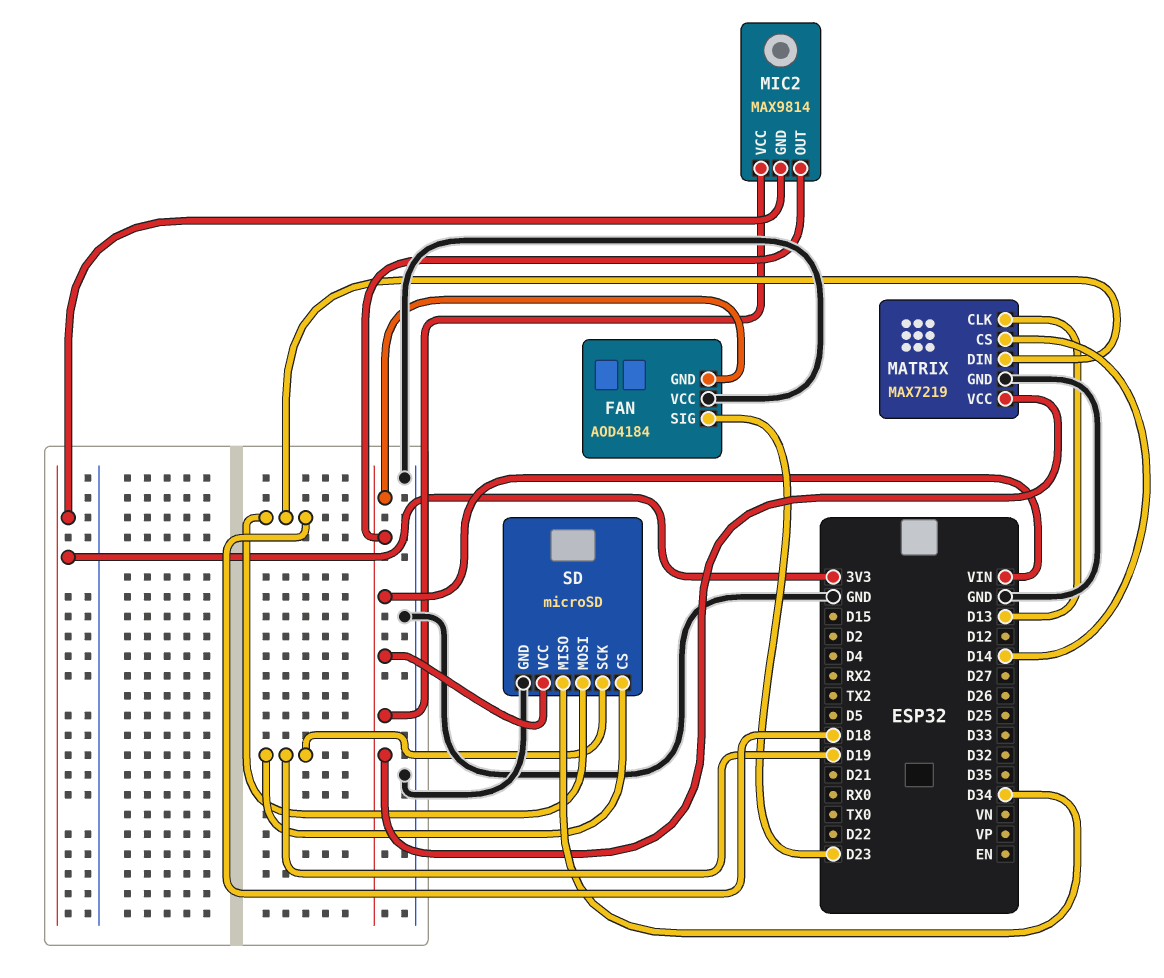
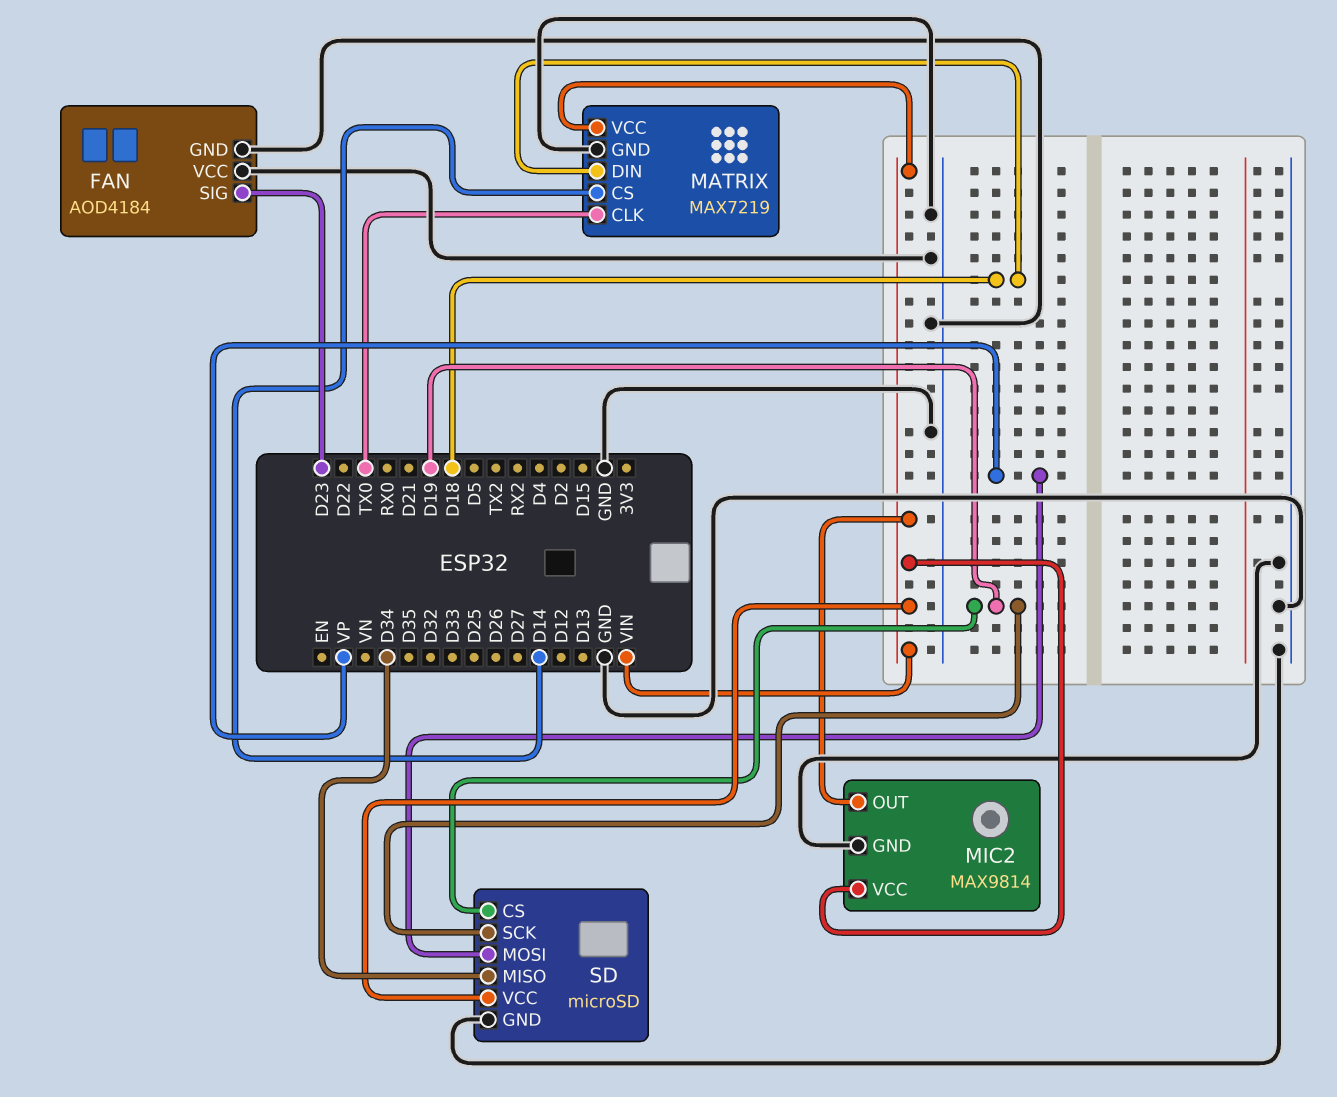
FAN pin GND: VIN -> GND
MATRIX pin CLK: D13 -> TX0
MIC2 pin GND: 3V3 -> GND
SD pin MOSI: D18 -> VP

